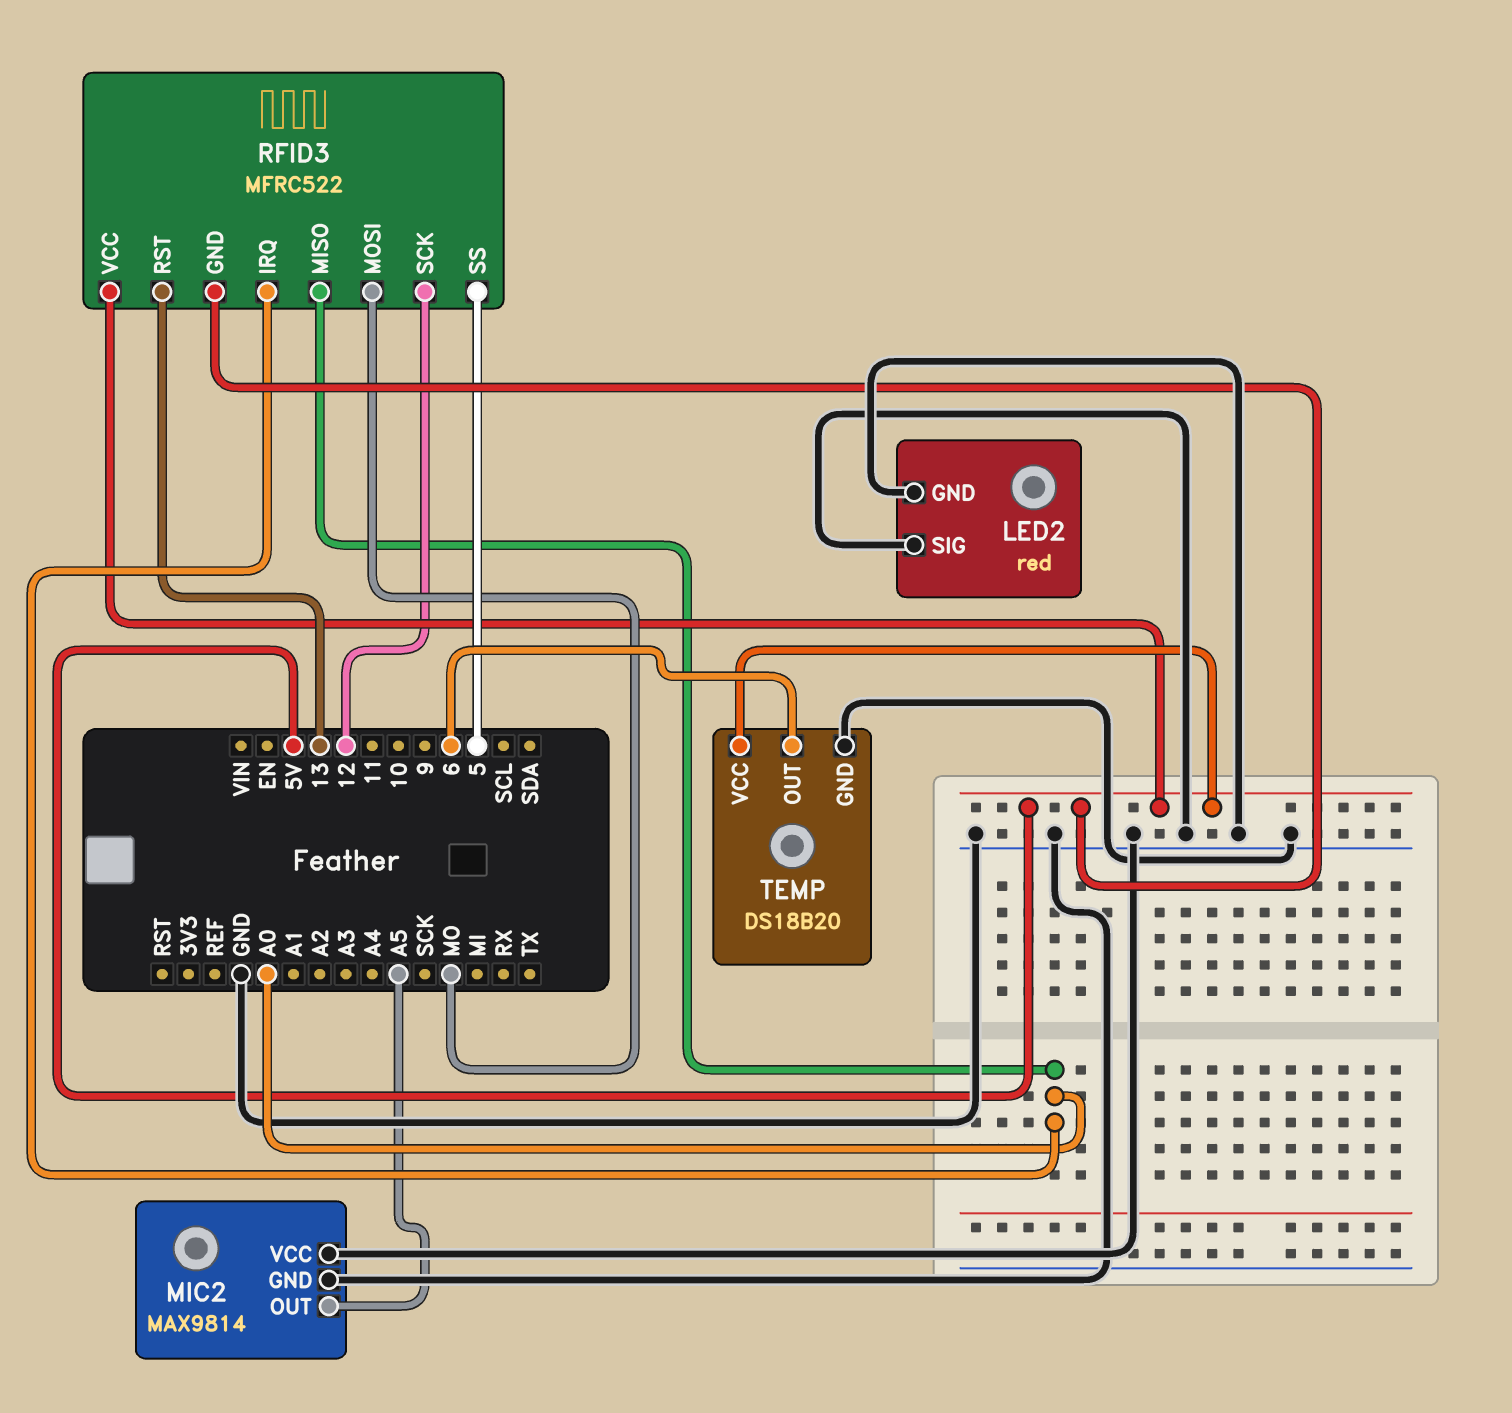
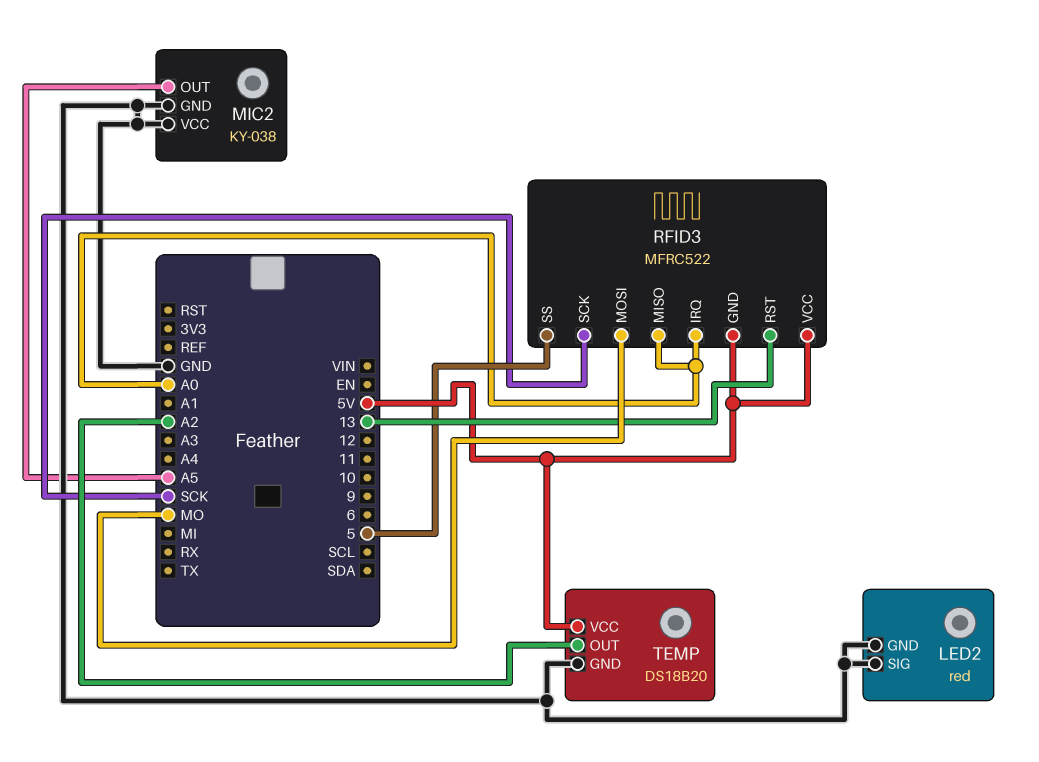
MIC2: MAX9814 -> KY-038
RFID3 pin SCK: 12 -> SCK
TEMP pin OUT: 6 -> A2

